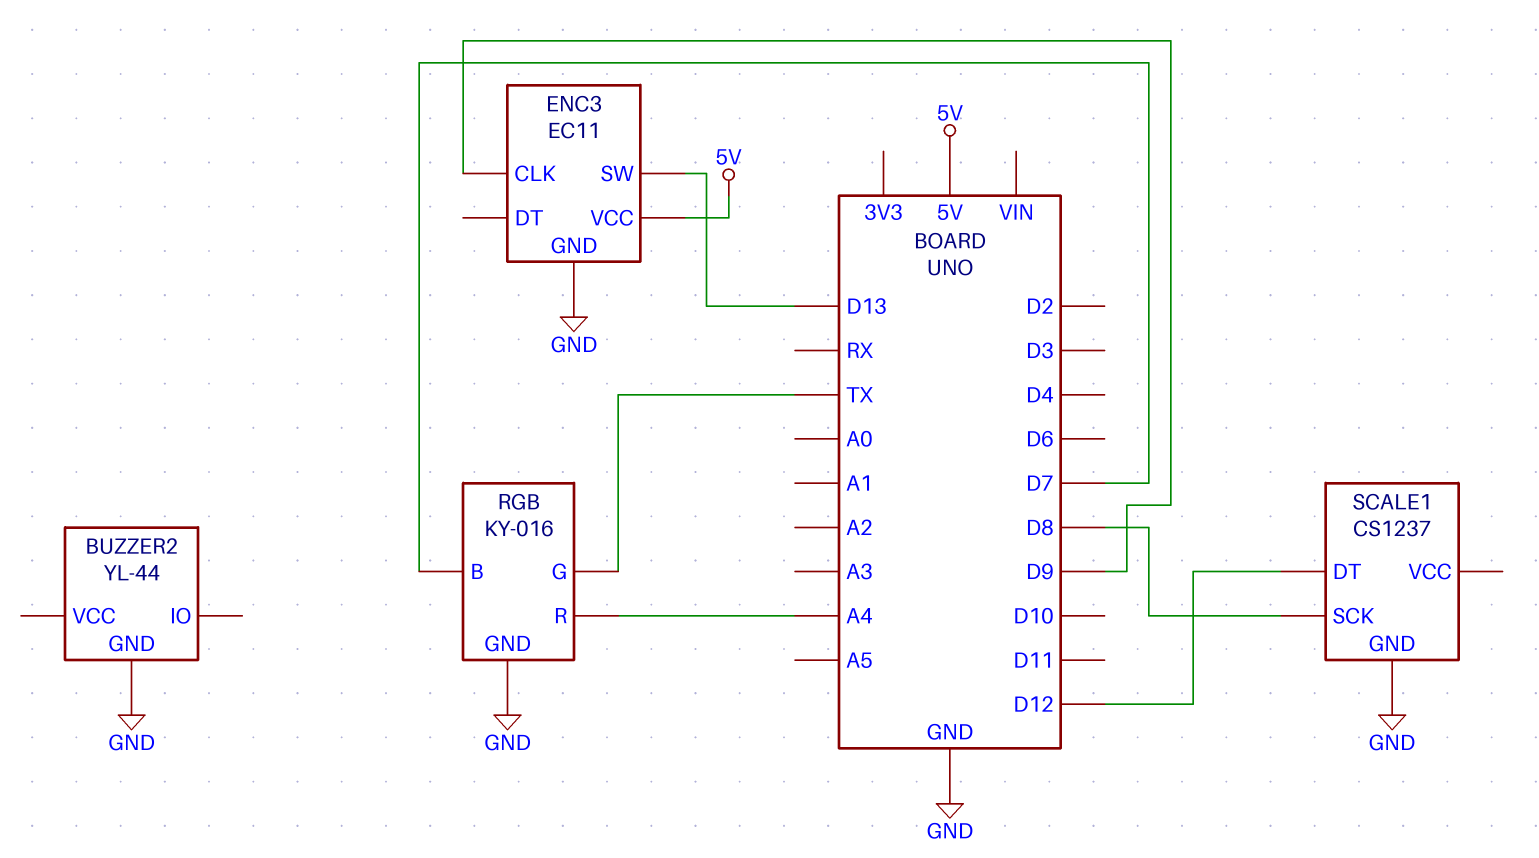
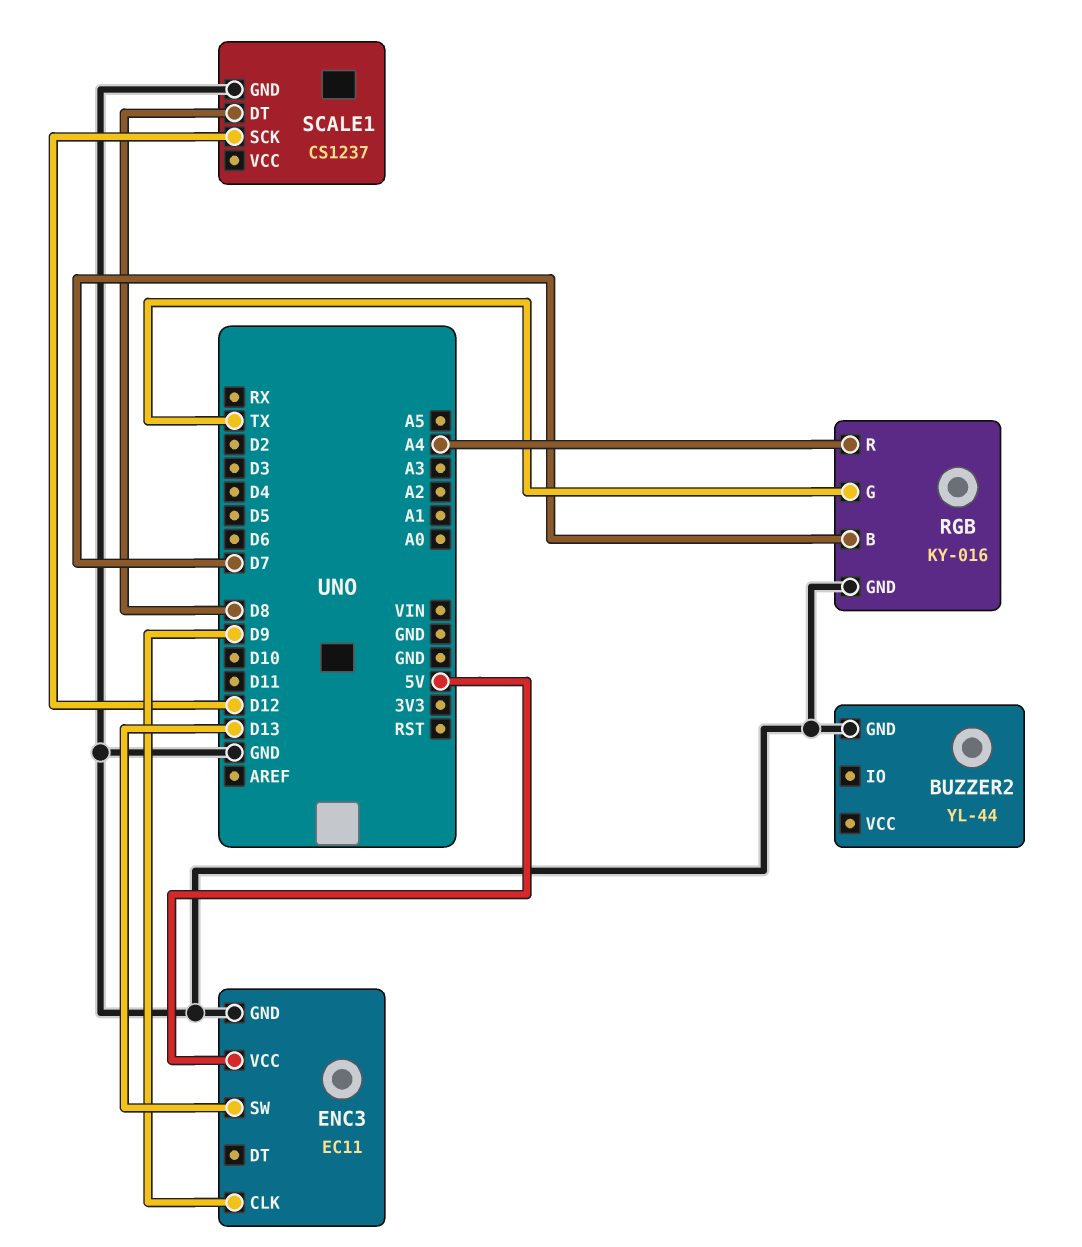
SCALE1 pin DT: D12 -> D8
SCALE1 pin SCK: D8 -> D12

